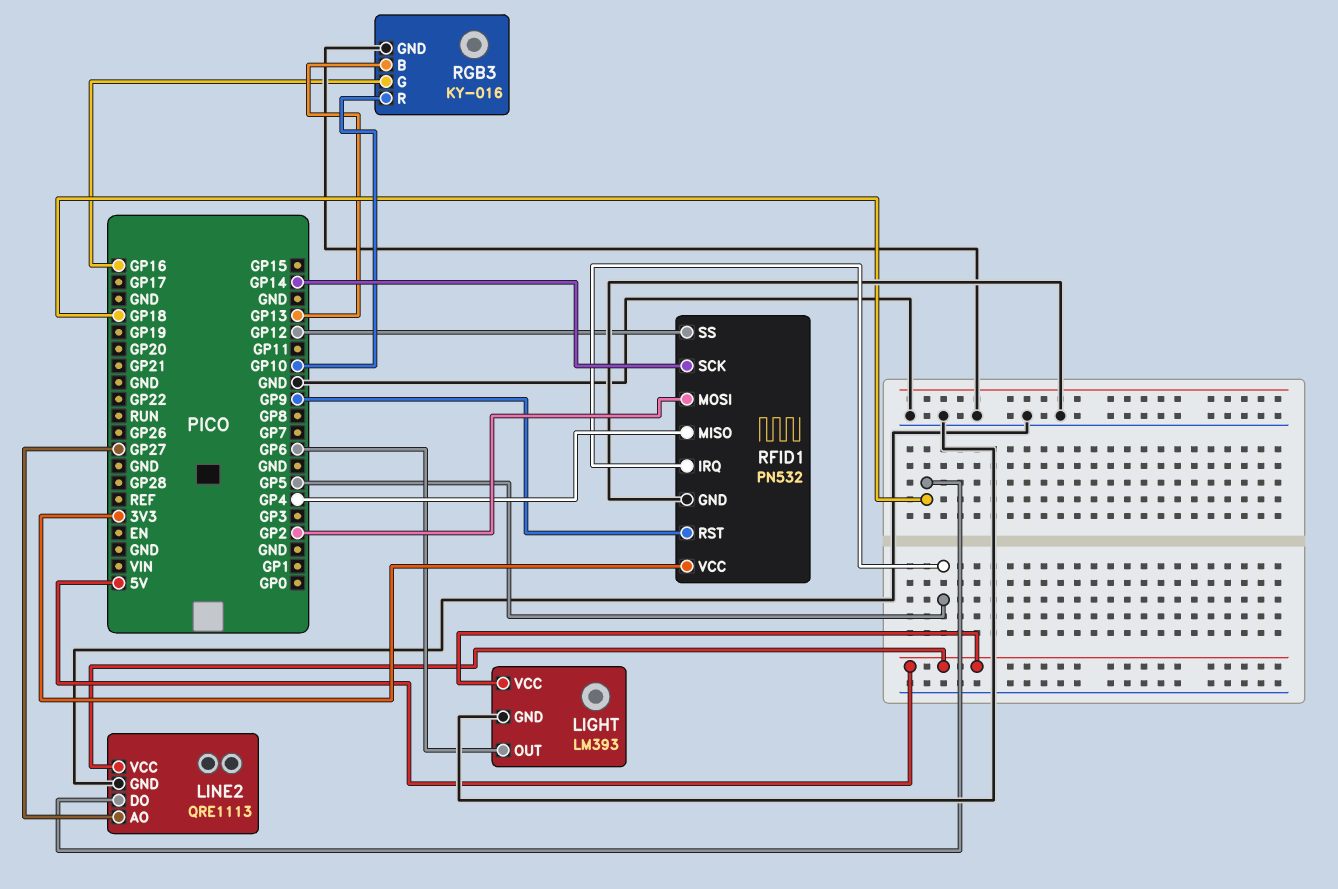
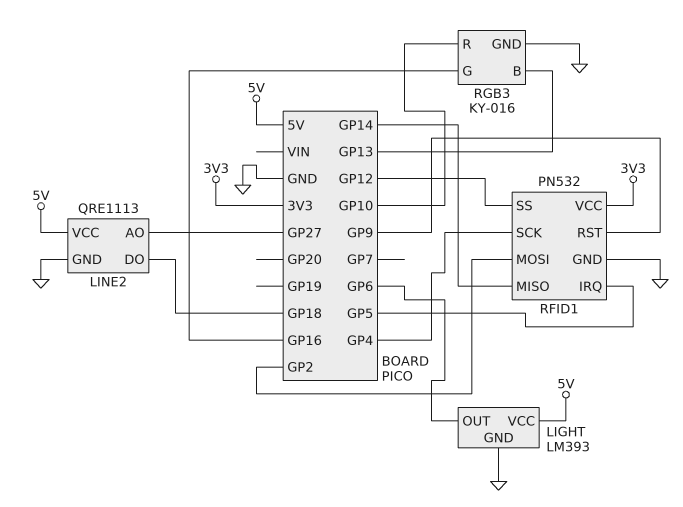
RFID1 pin MISO: GP4 -> GP14
RFID1 pin SCK: GP14 -> GP4

